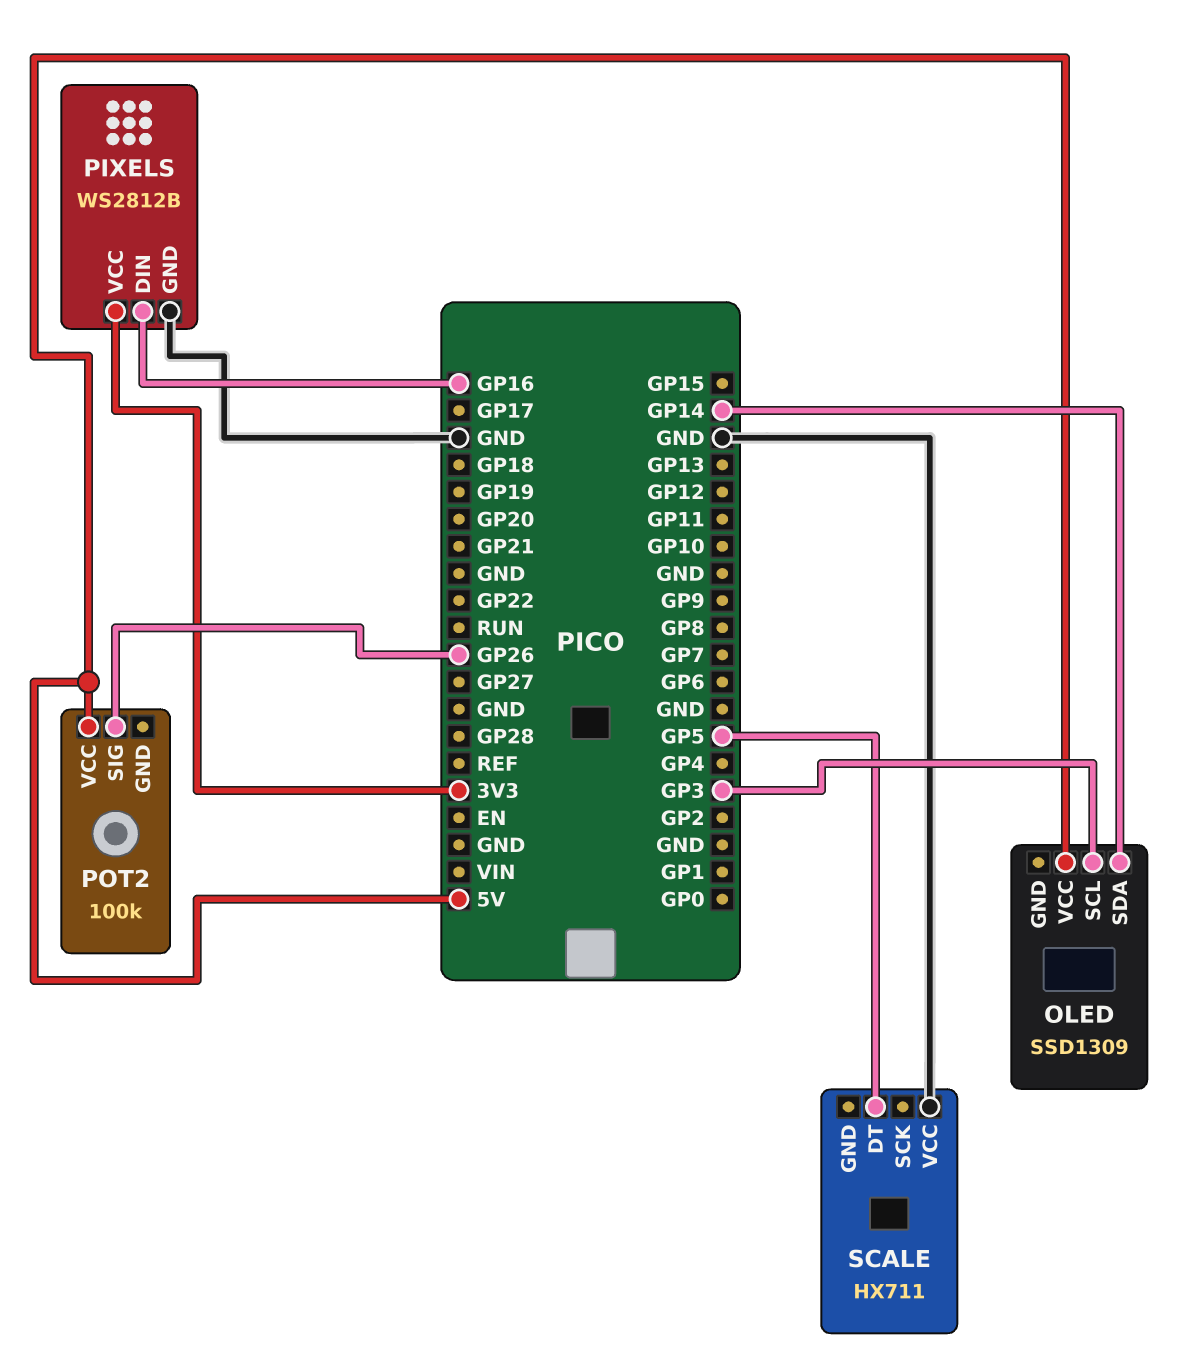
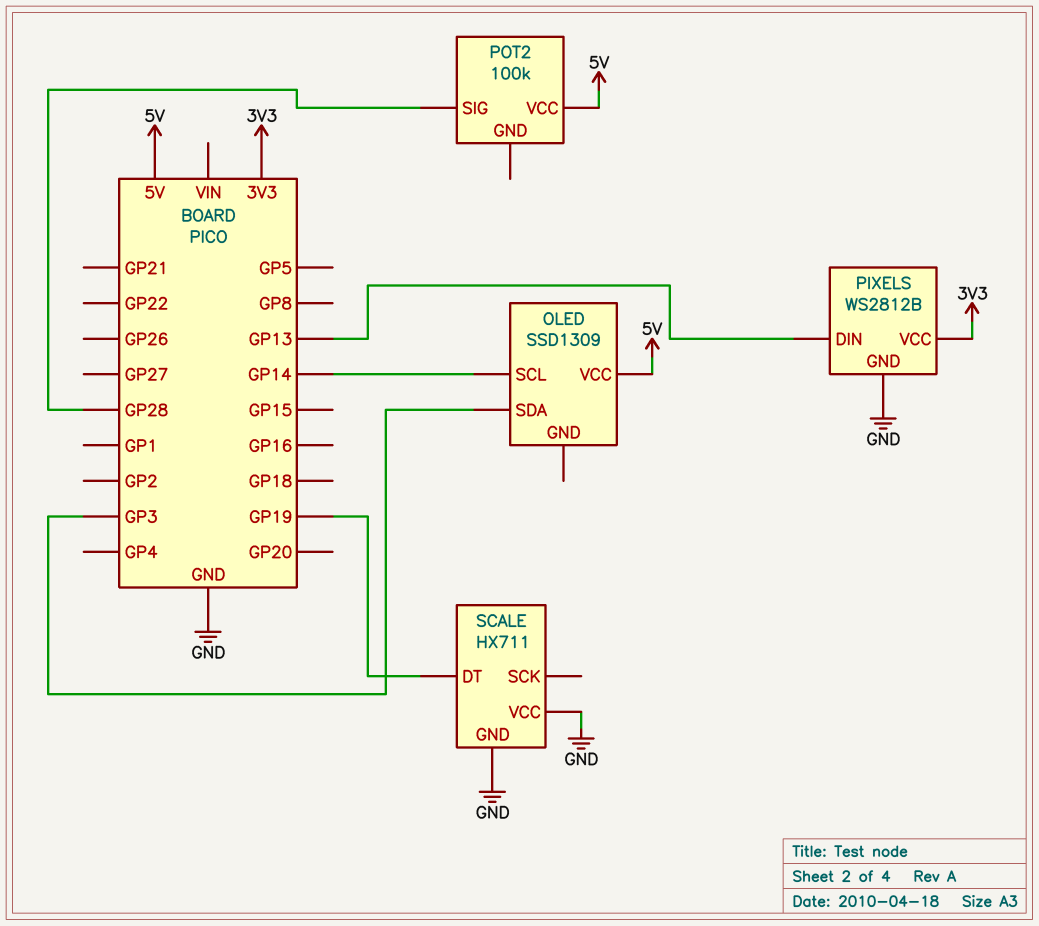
OLED pin SCL: GP3 -> GP14
OLED pin SDA: GP14 -> GP3
PIXELS pin DIN: GP16 -> GP13
POT2 pin SIG: GP26 -> GP28
SCALE pin DT: GP5 -> GP19
SCALE pin GND: none -> GND

